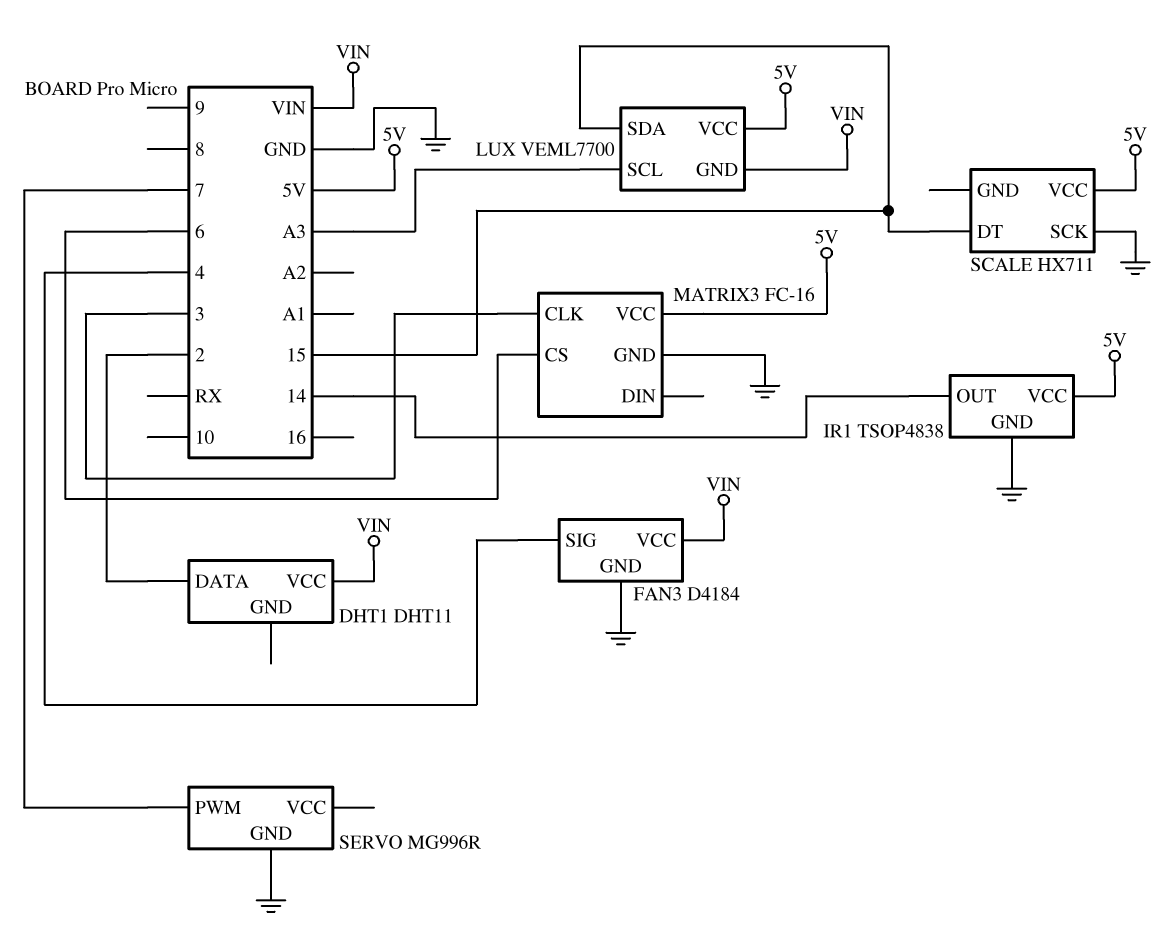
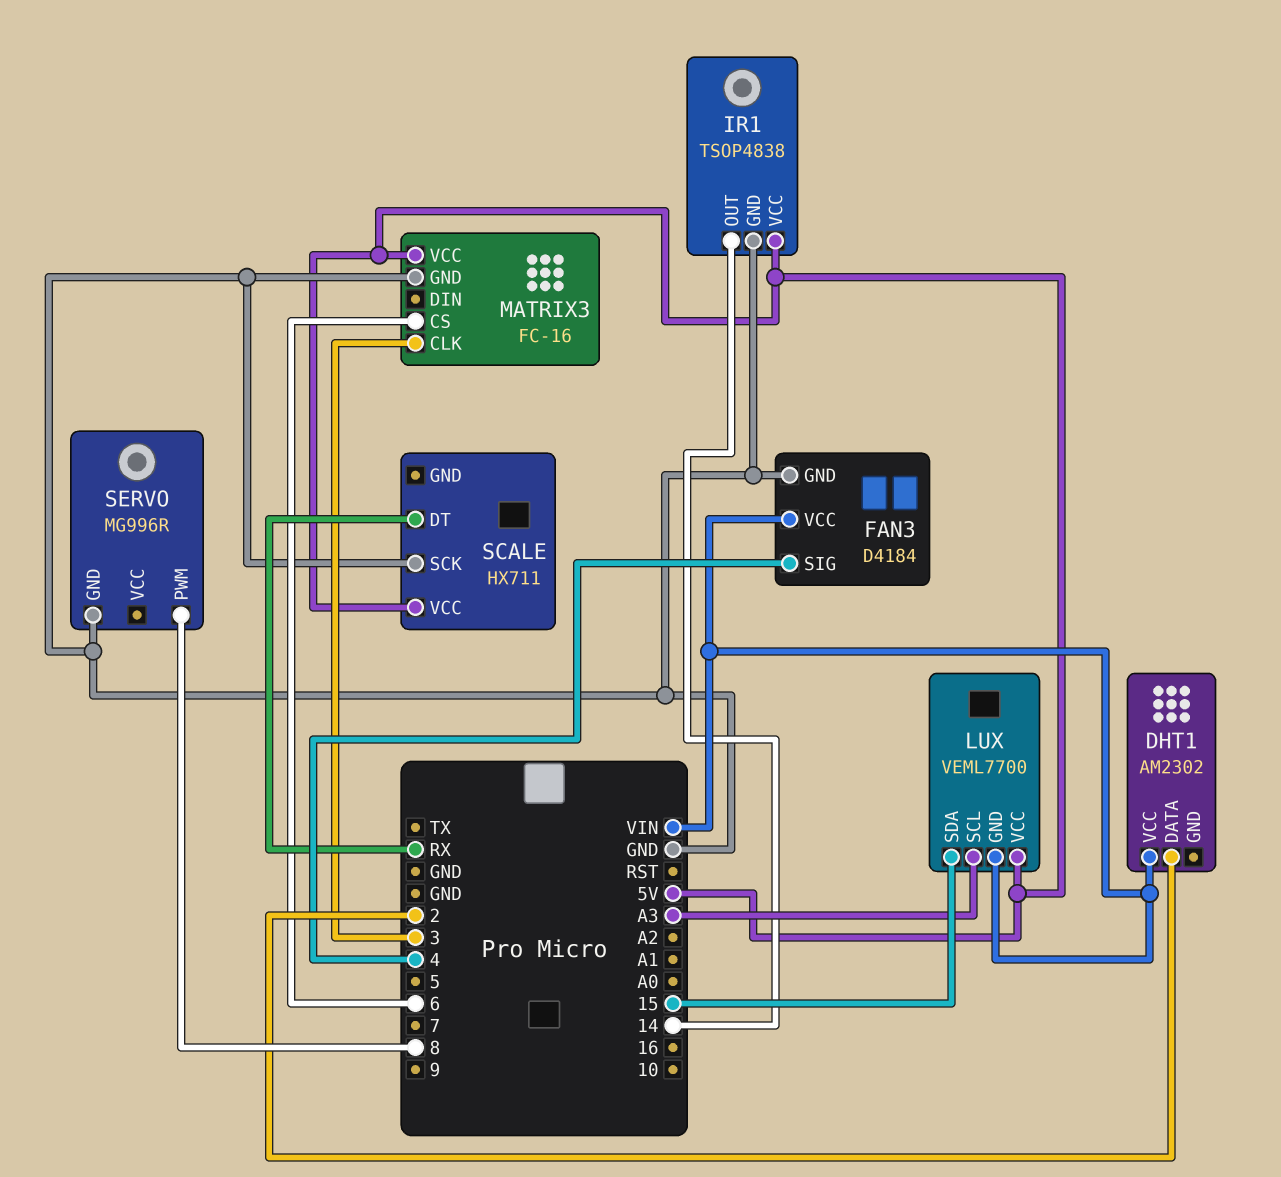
DHT1: DHT11 -> AM2302
SCALE pin DT: 15 -> RX
SERVO pin PWM: 7 -> 8

